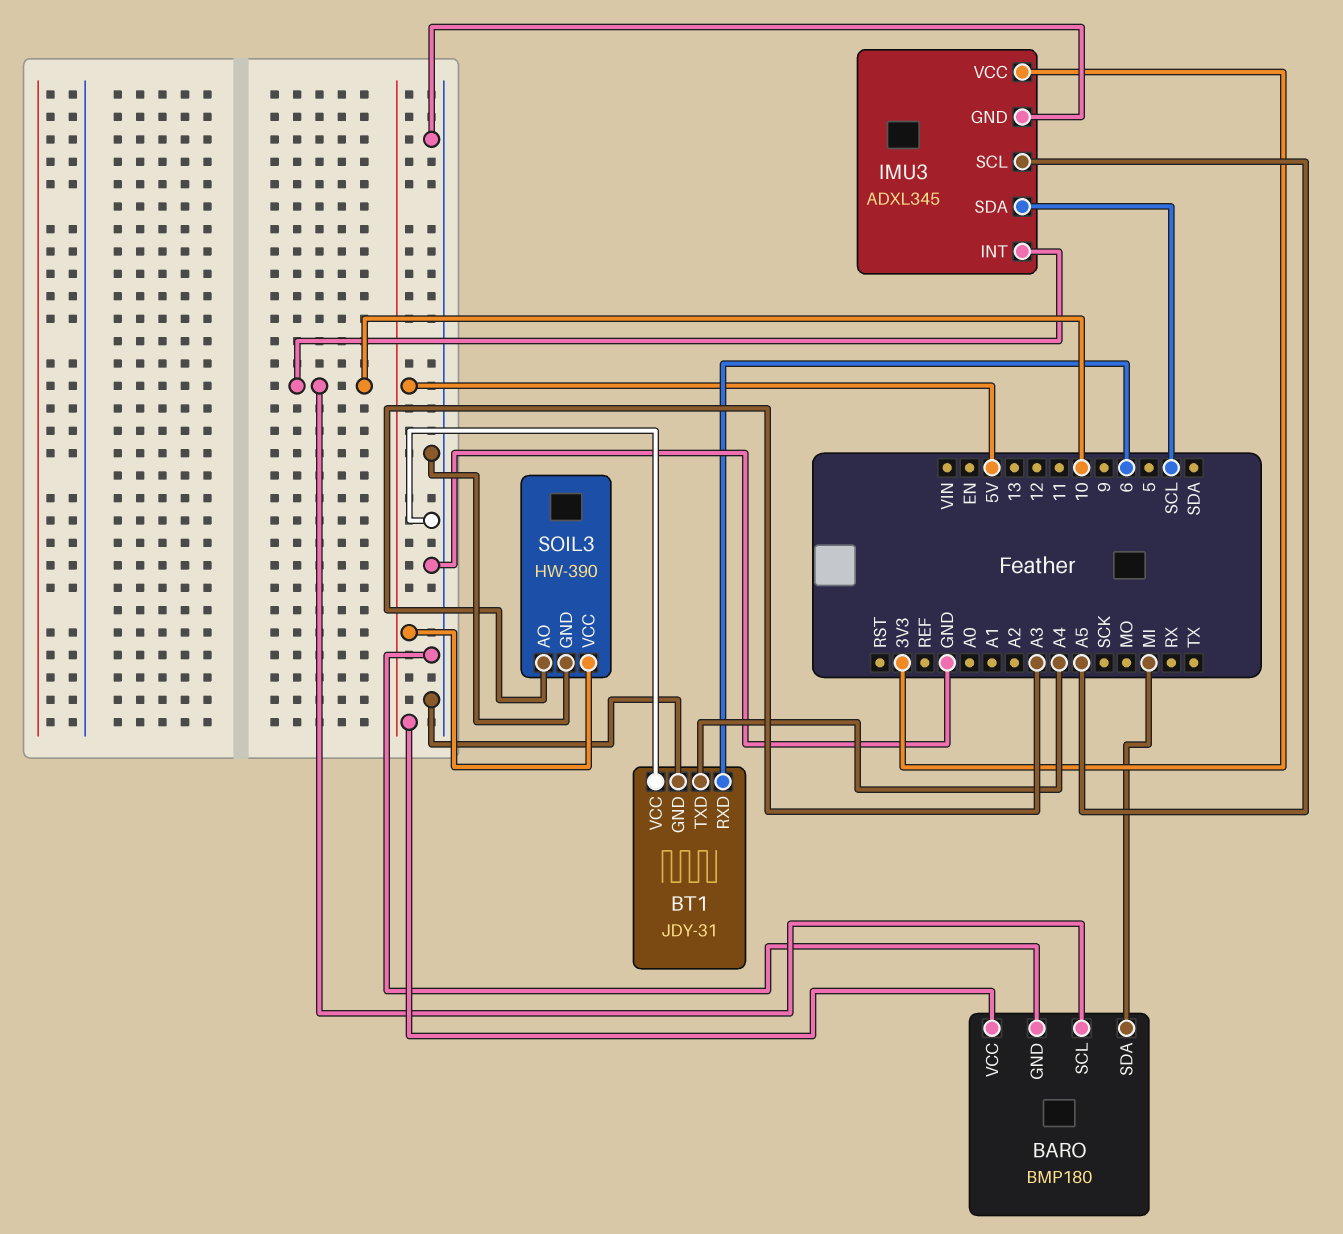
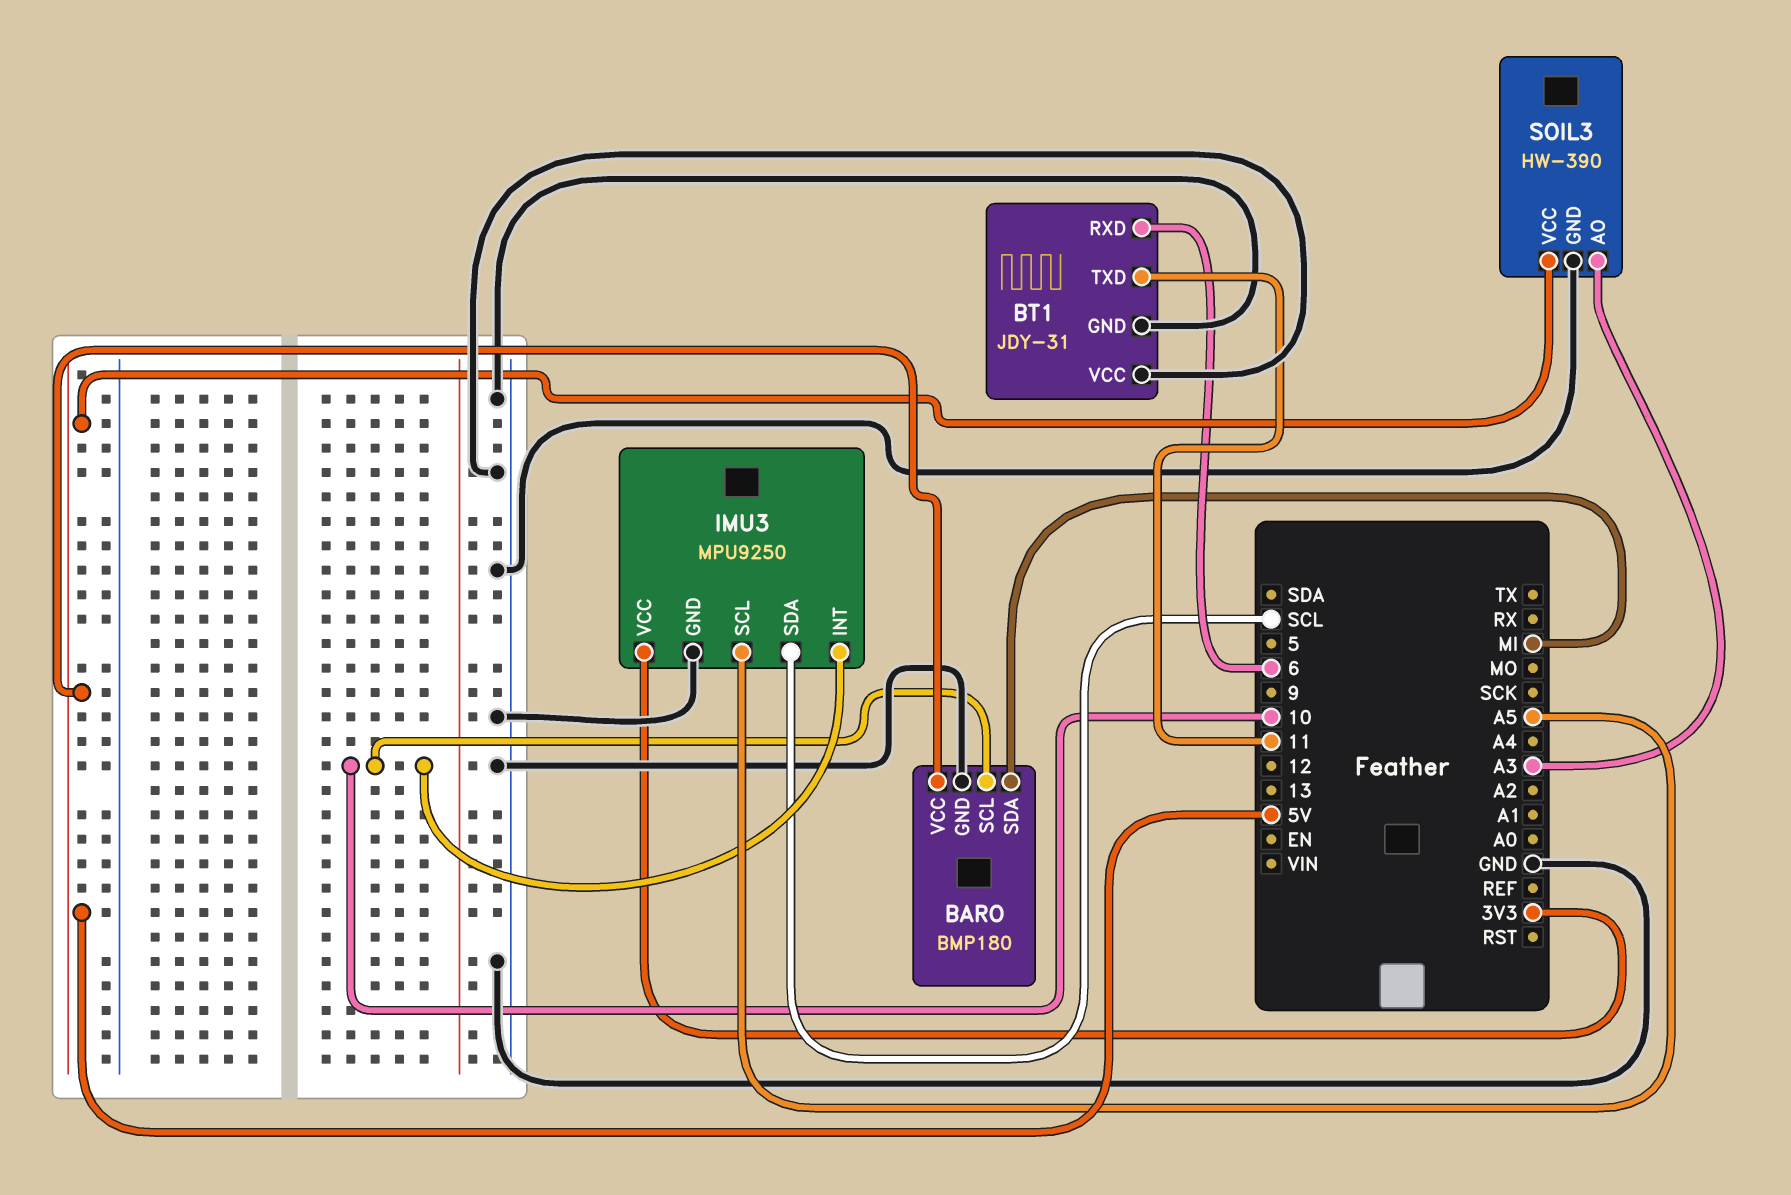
BT1 pin TXD: A4 -> 11
IMU3: ADXL345 -> MPU9250

